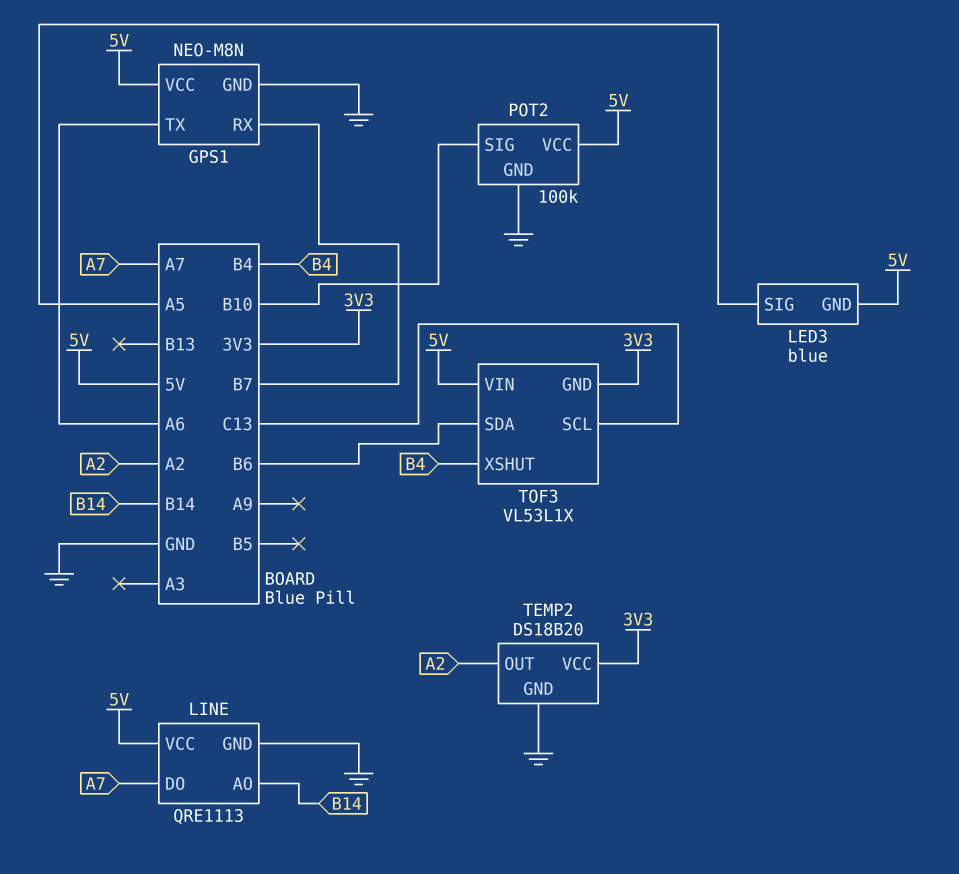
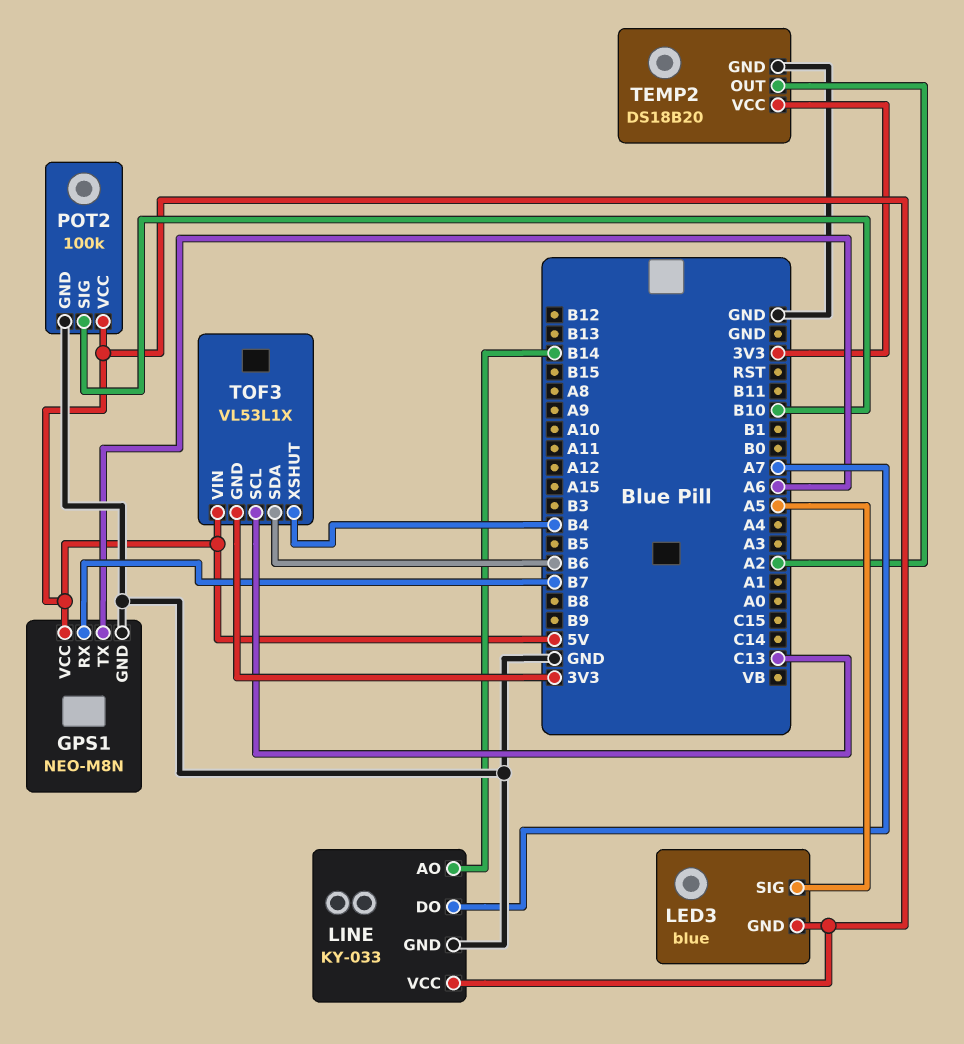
LINE: QRE1113 -> KY-033

